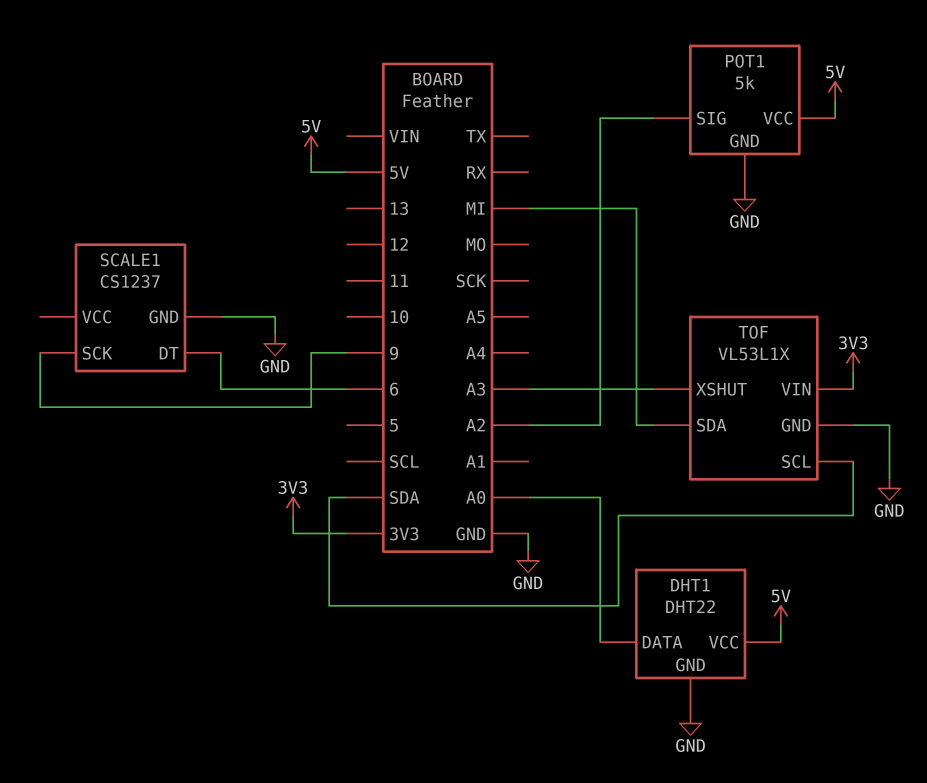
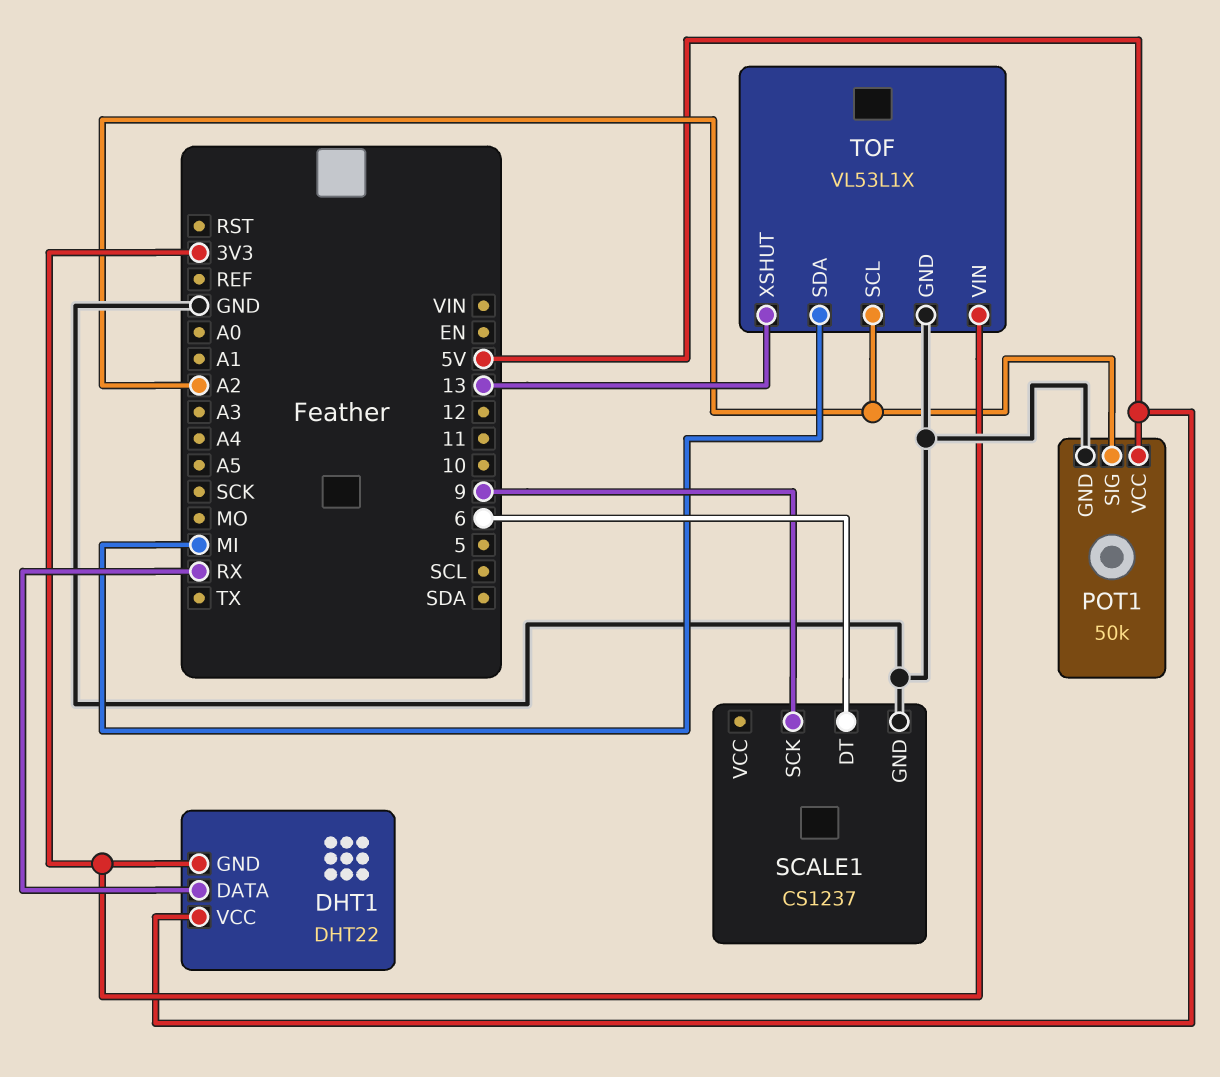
DHT1 pin DATA: A0 -> RX
DHT1 pin GND: GND -> 3V3
POT1: 5k -> 50k
TOF pin SCL: SDA -> A2
TOF pin XSHUT: A3 -> 13

